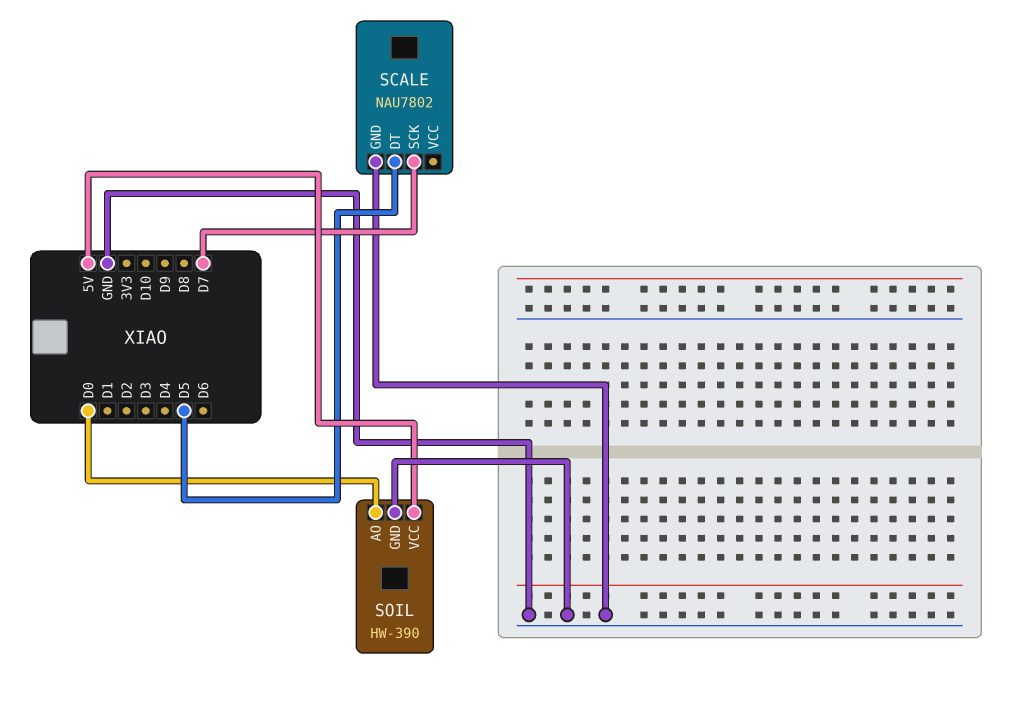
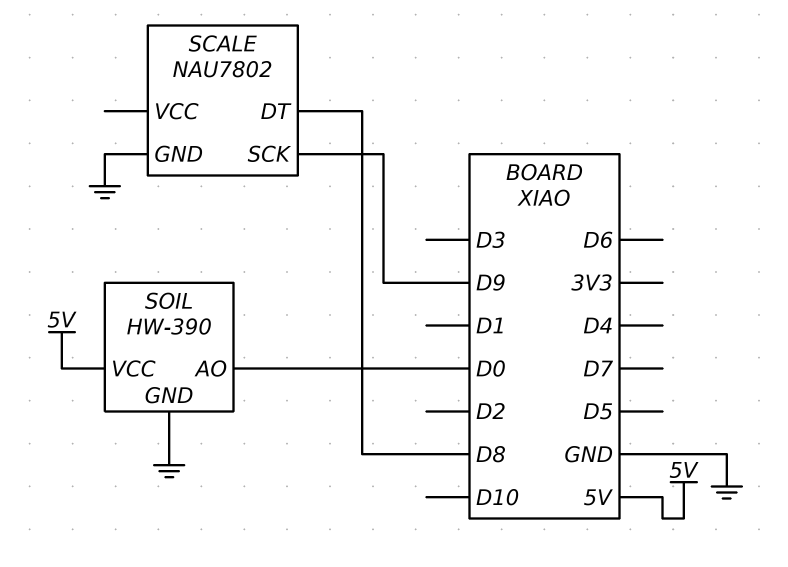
SCALE pin DT: D5 -> D8
SCALE pin SCK: D7 -> D9

